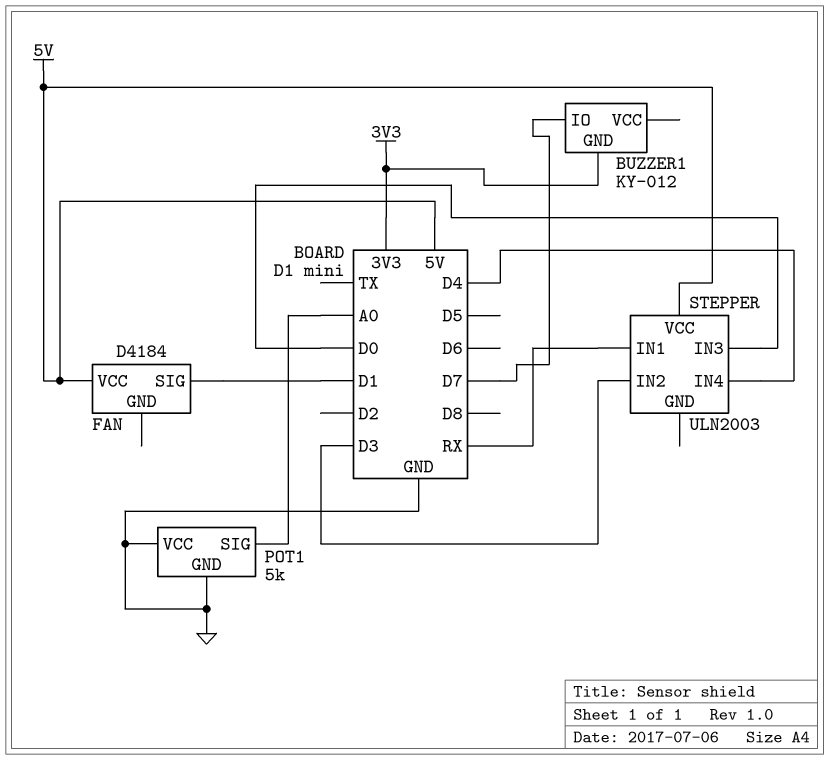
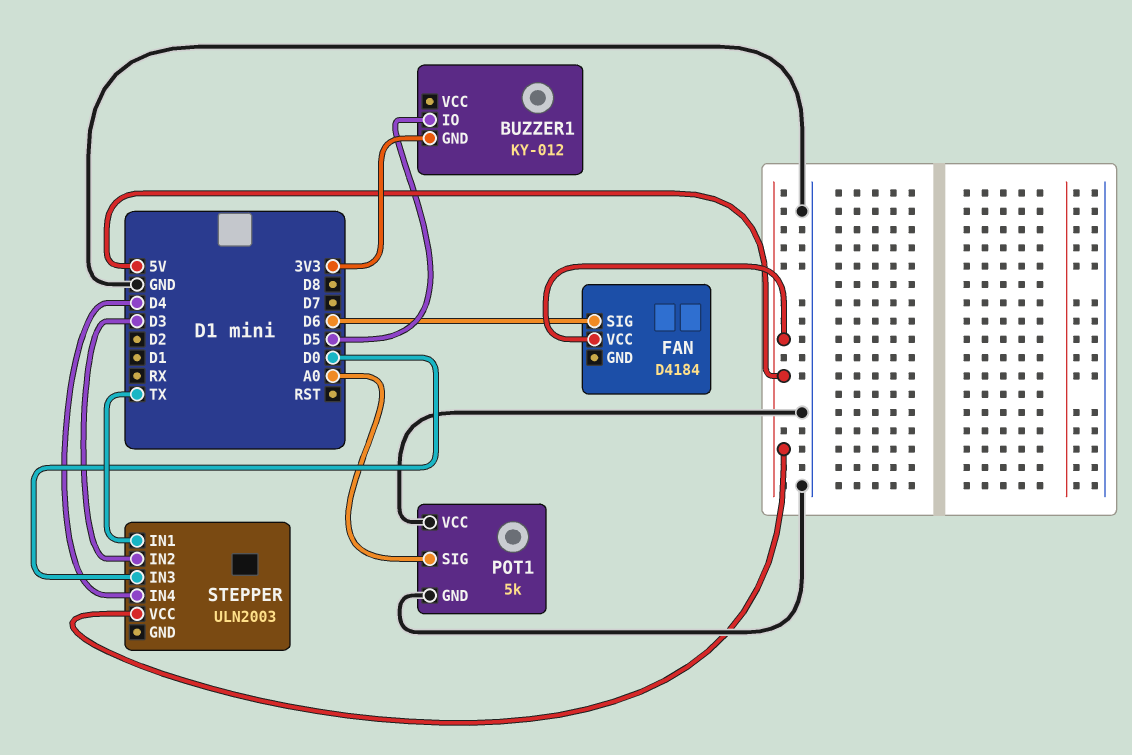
BUZZER1 pin IO: D7 -> D5
FAN pin SIG: D1 -> D6
STEPPER pin IN1: RX -> TX

